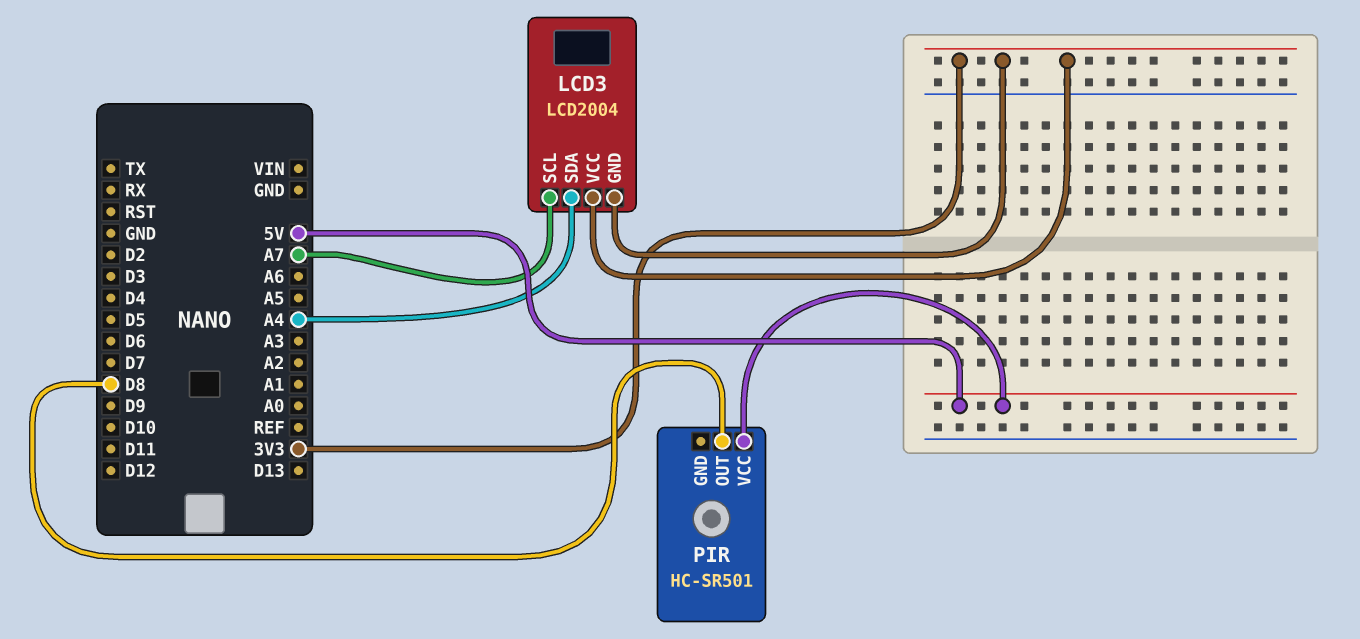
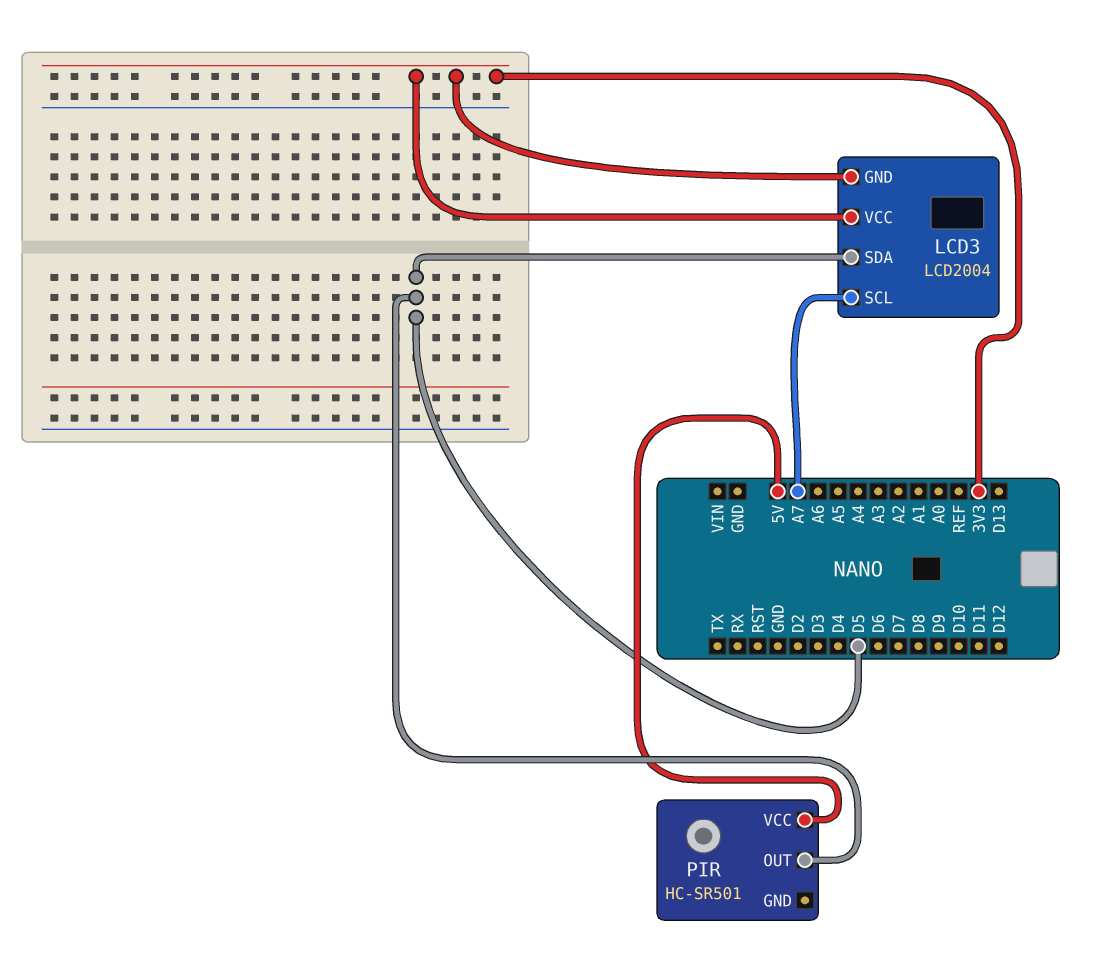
LCD3 pin SDA: A4 -> D5
PIR pin OUT: D8 -> D5

